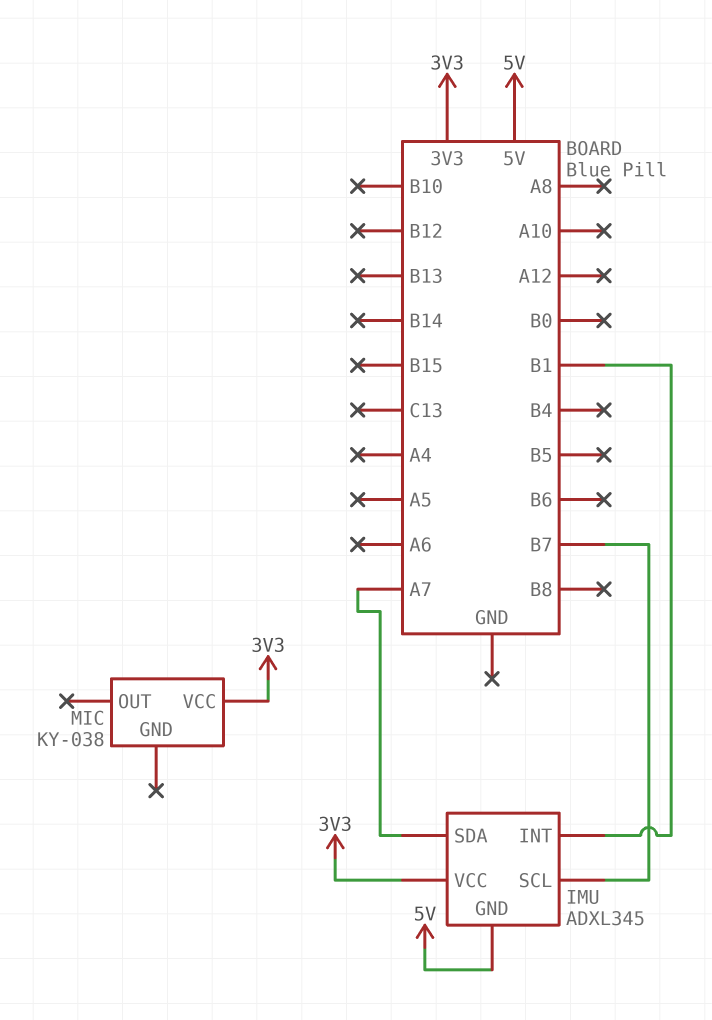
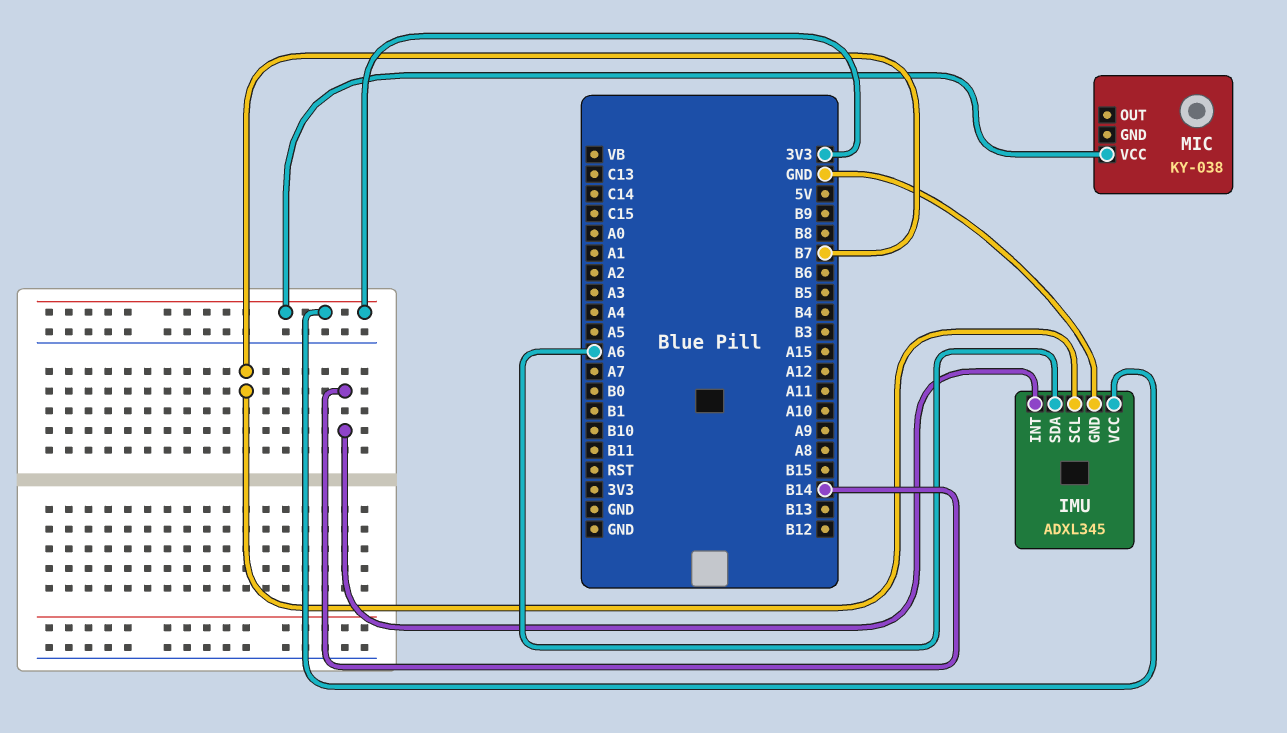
IMU pin GND: 5V -> GND
IMU pin INT: B1 -> B14
IMU pin SDA: A7 -> A6

